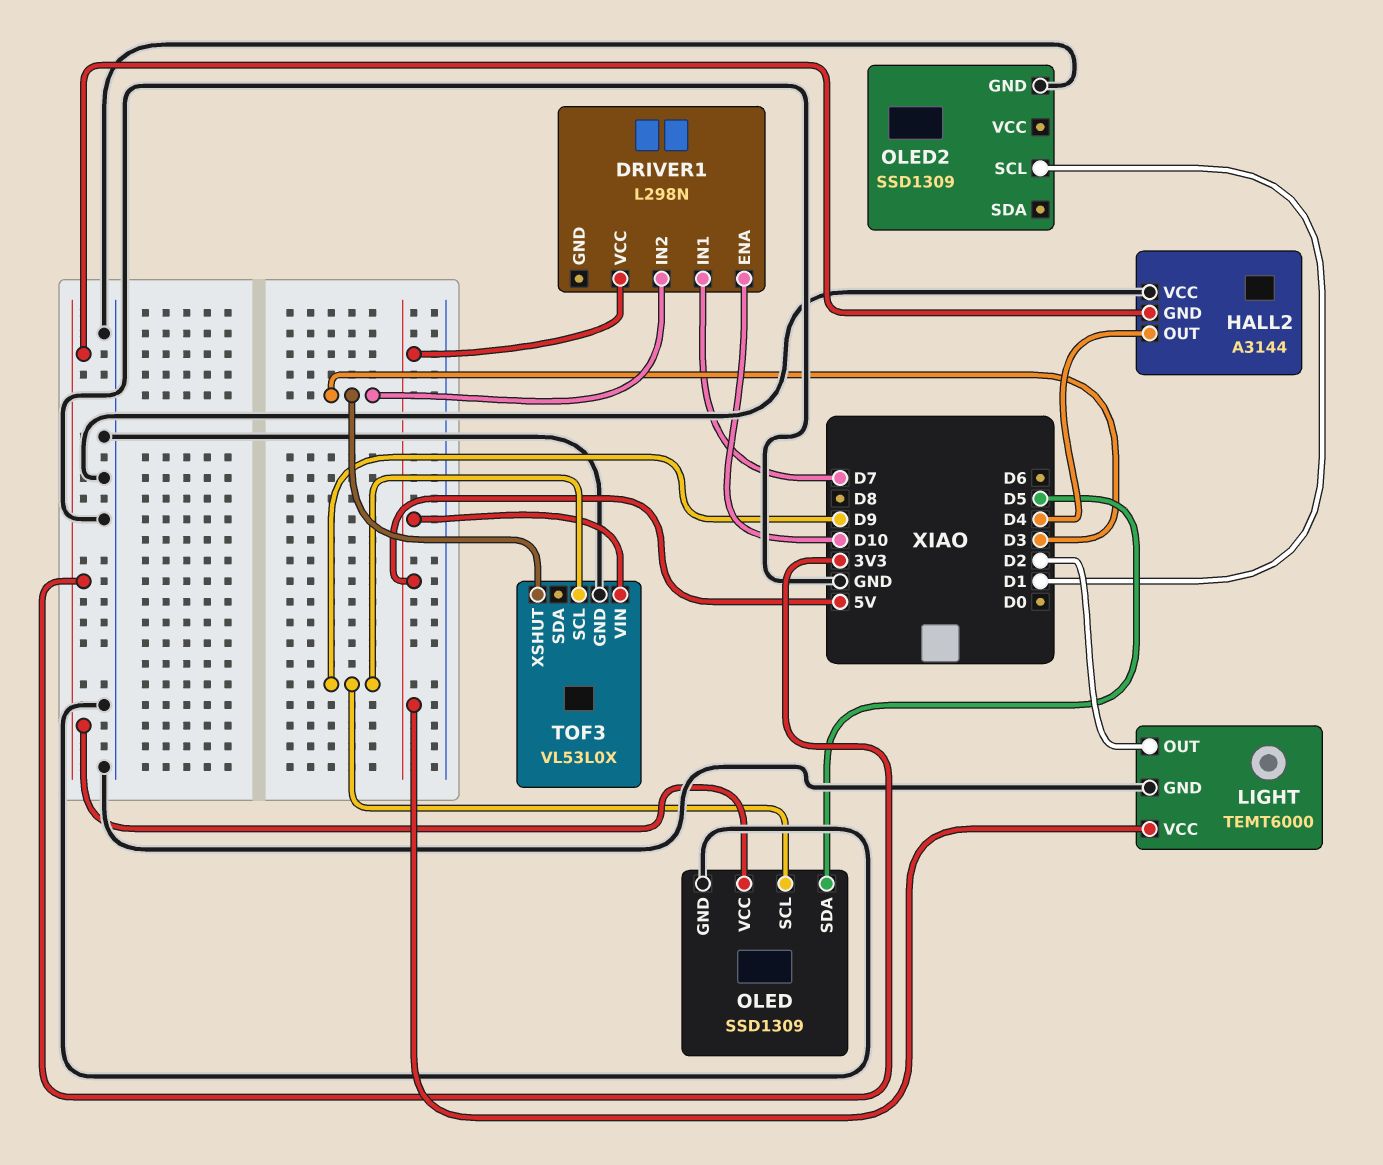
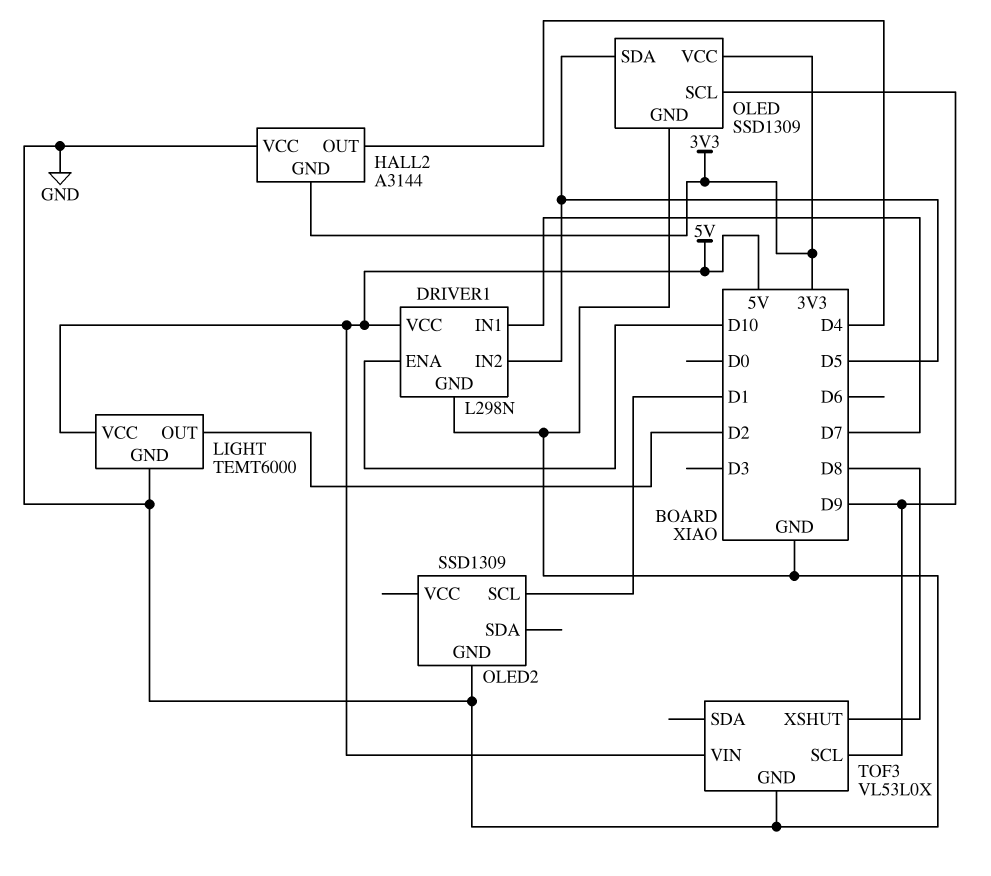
DRIVER1 pin GND: none -> GND
DRIVER1 pin IN2: D3 -> D5
TOF3 pin XSHUT: D3 -> D8

